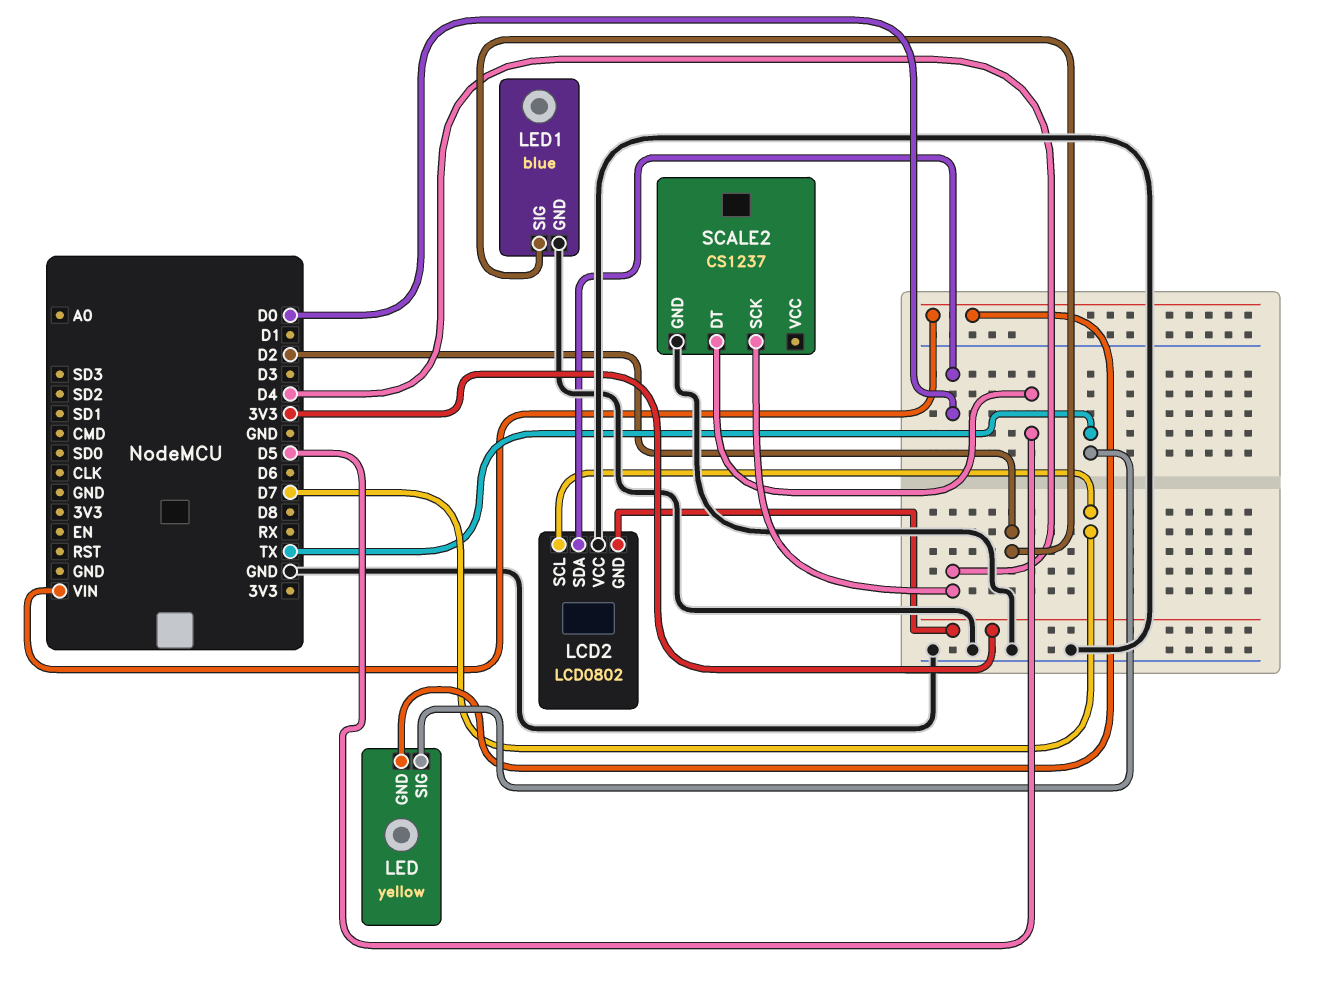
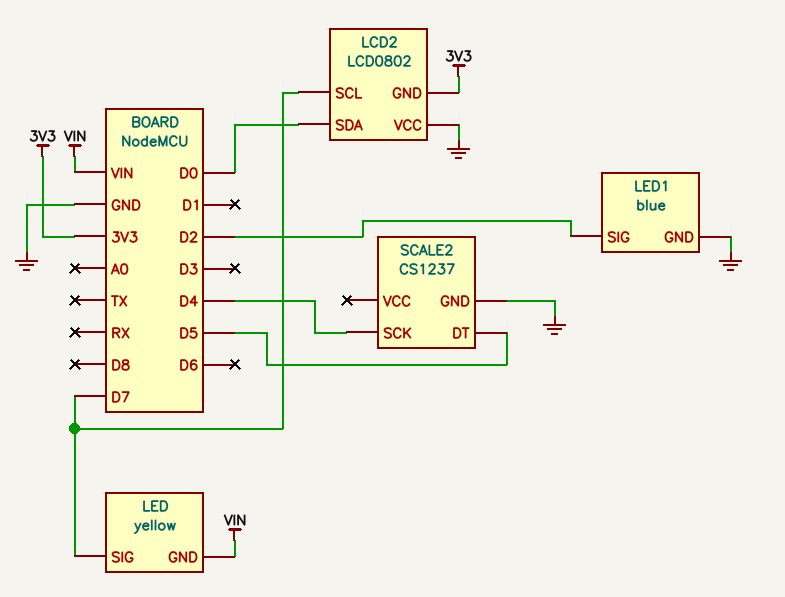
LED pin SIG: TX -> D7

